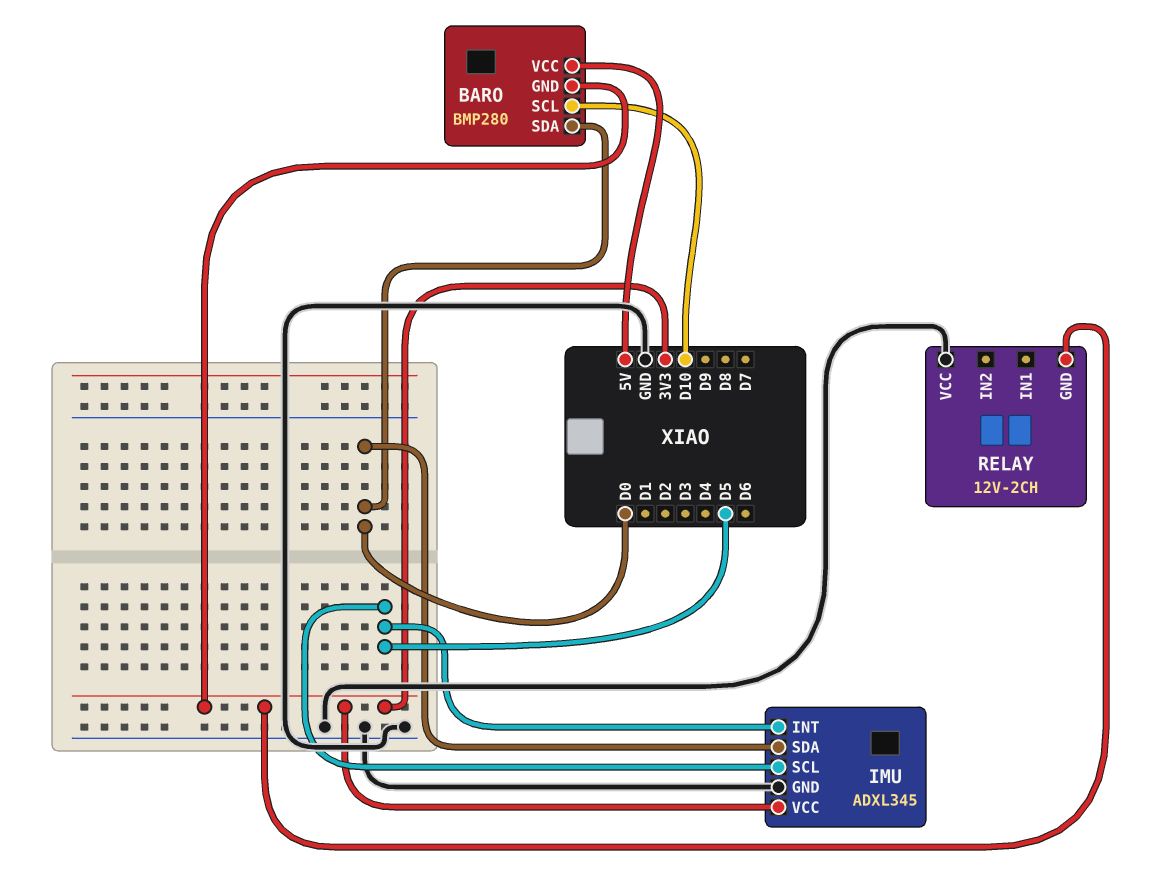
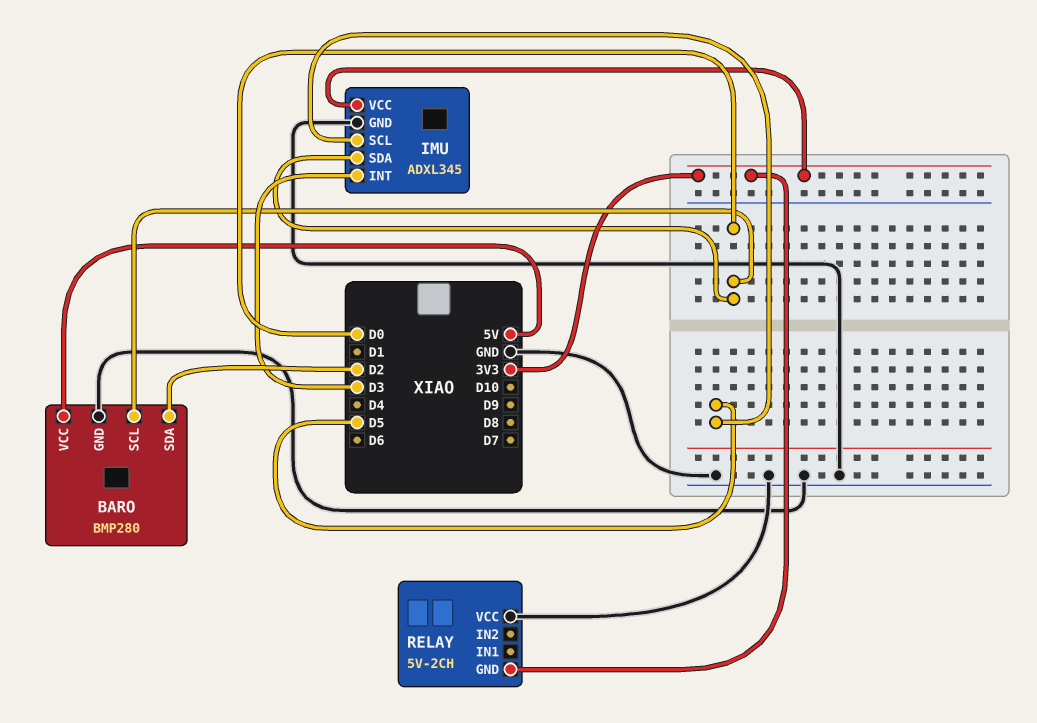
BARO pin GND: 3V3 -> GND
BARO pin SCL: D10 -> D0
BARO pin SDA: D0 -> D2
IMU pin INT: D5 -> D3
RELAY: 12V-2CH -> 5V-2CH

